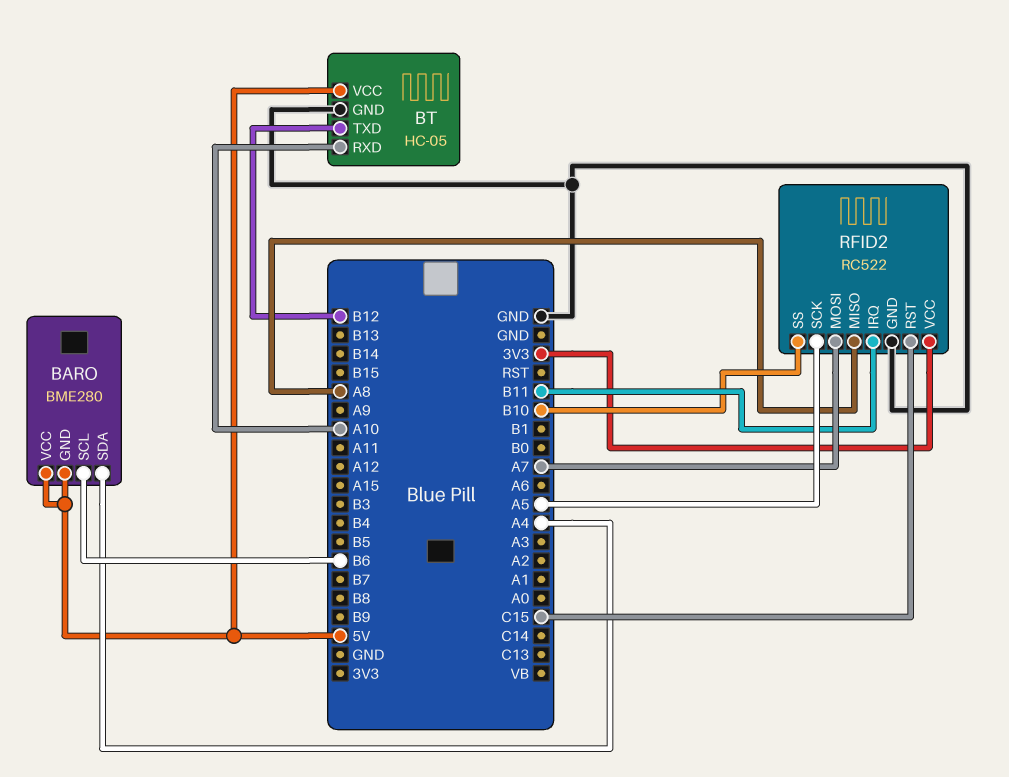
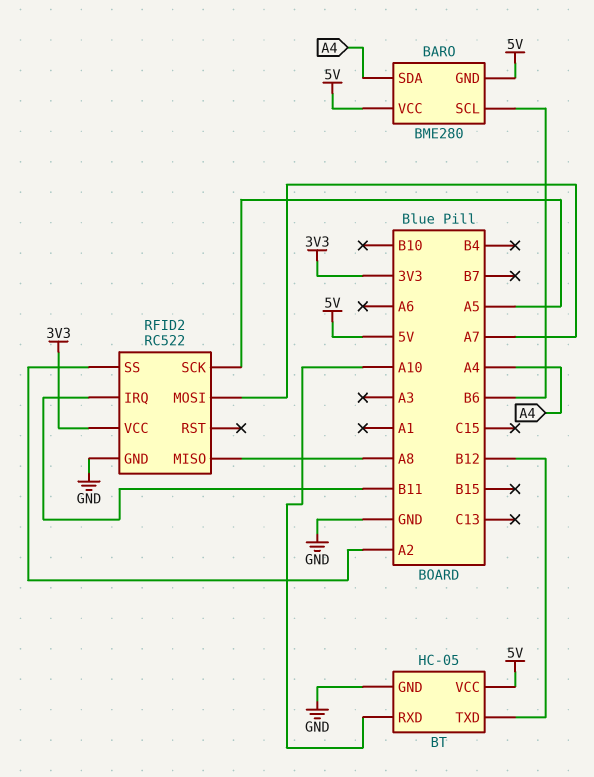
RFID2 pin RST: C15 -> none
RFID2 pin SS: B10 -> A2

